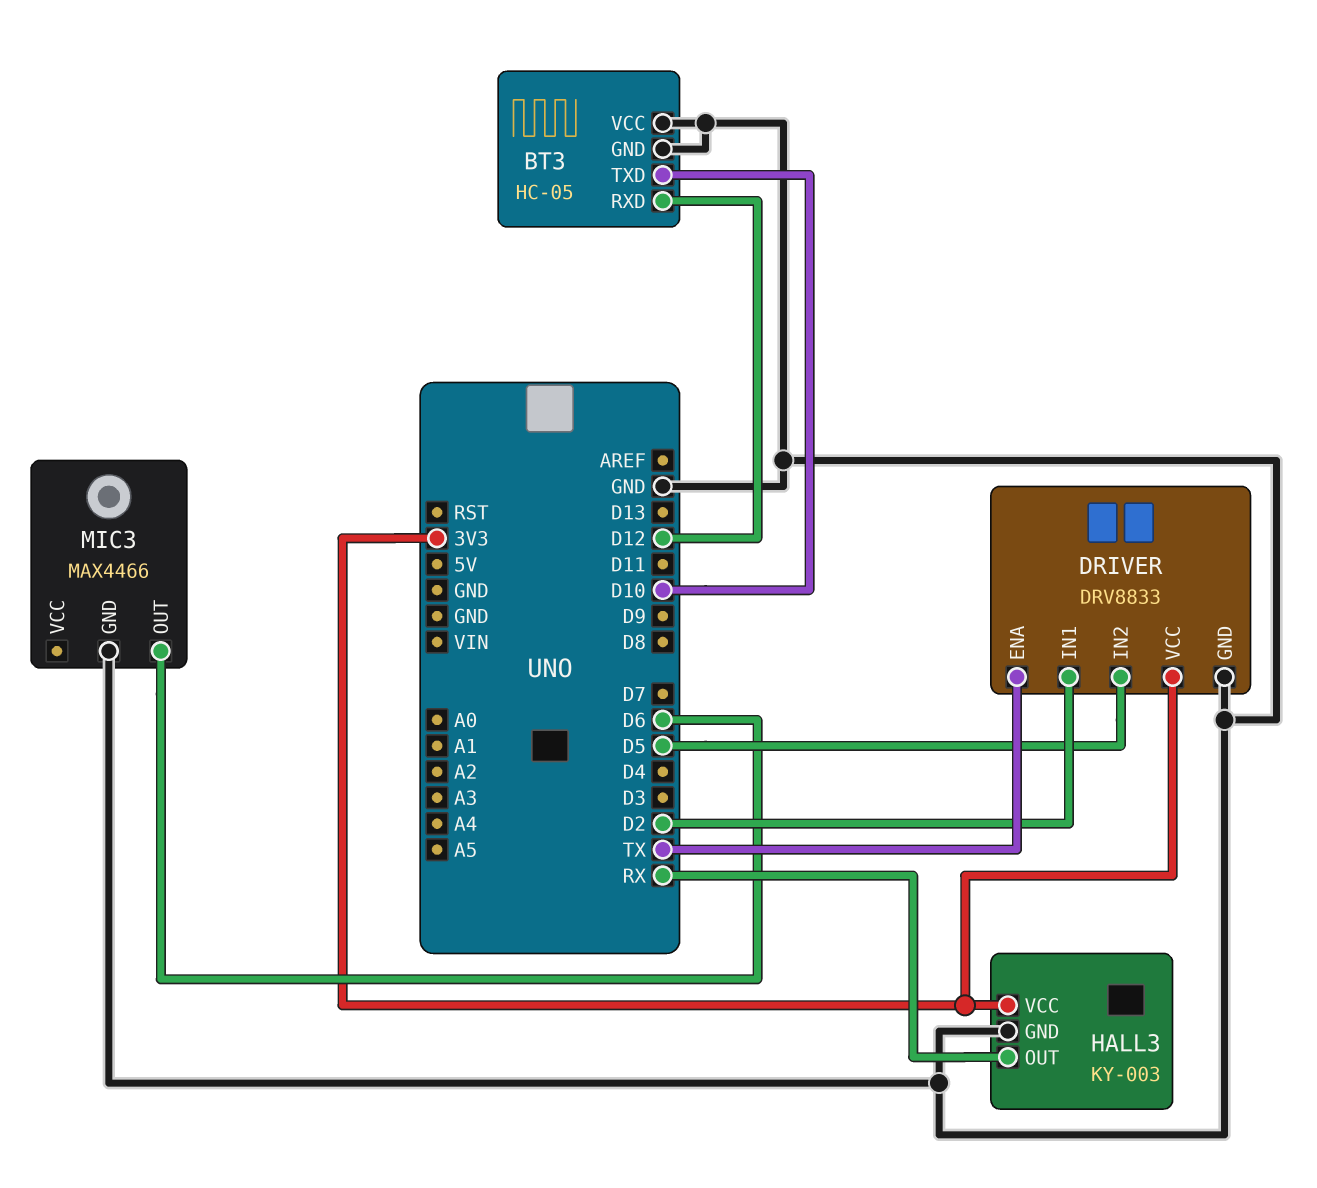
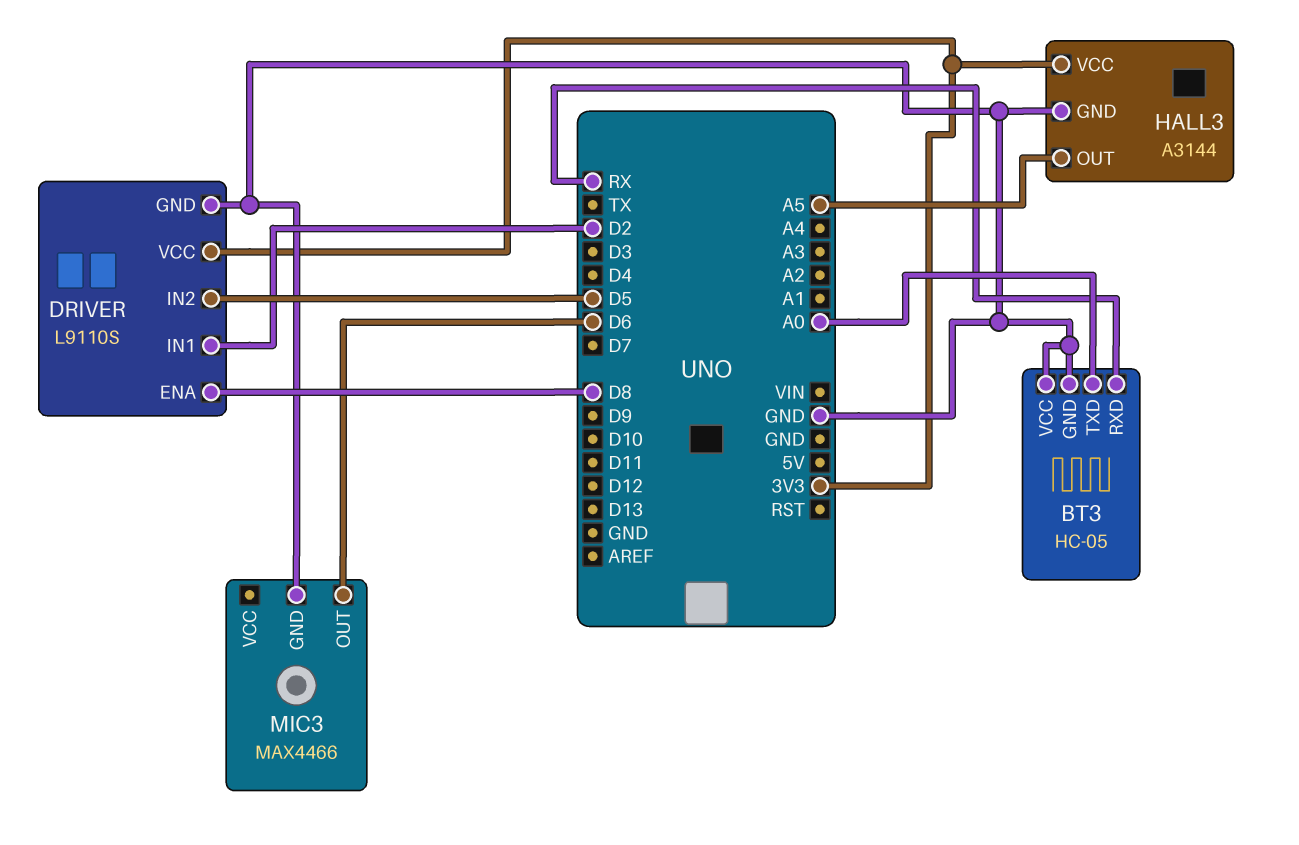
BT3 pin RXD: D12 -> RX
BT3 pin TXD: D10 -> A0
DRIVER: DRV8833 -> L9110S
DRIVER pin ENA: TX -> D8
HALL3: KY-003 -> A3144
HALL3 pin OUT: RX -> A5

